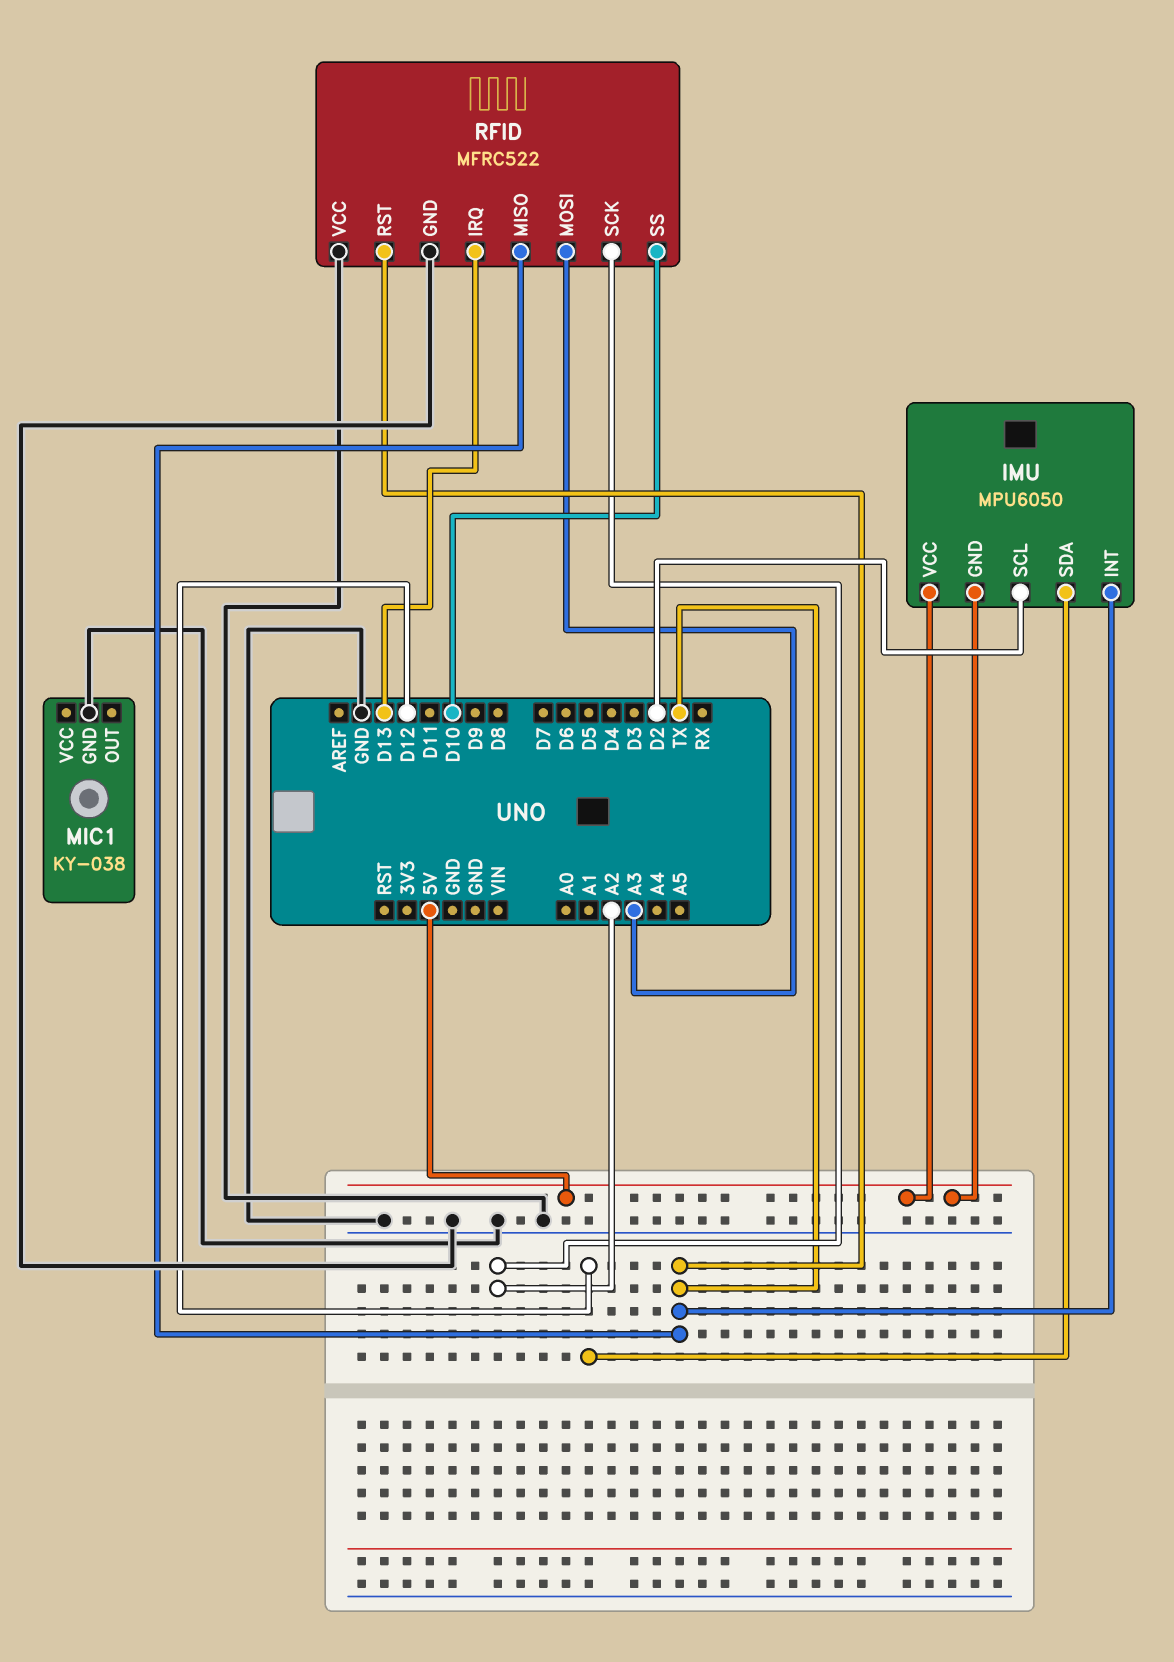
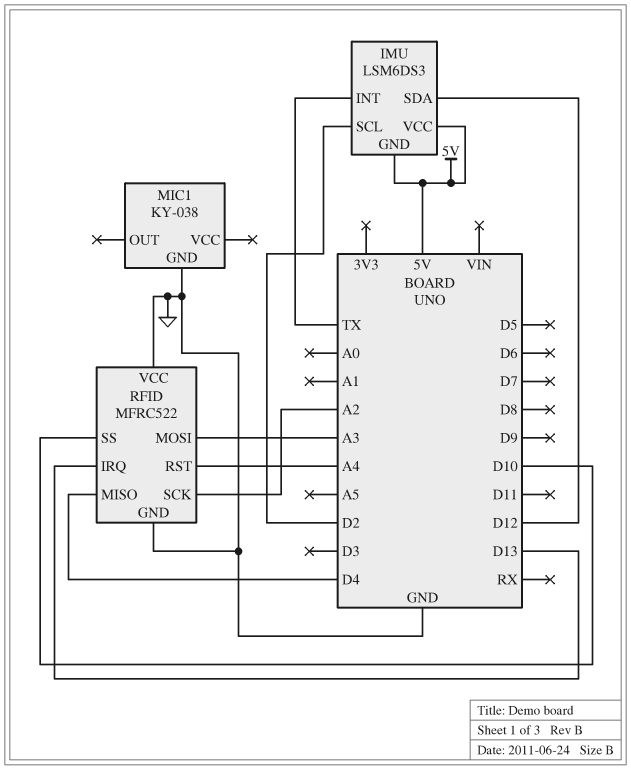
IMU: MPU6050 -> LSM6DS3
RFID pin MISO: TX -> D4
RFID pin RST: TX -> A4

